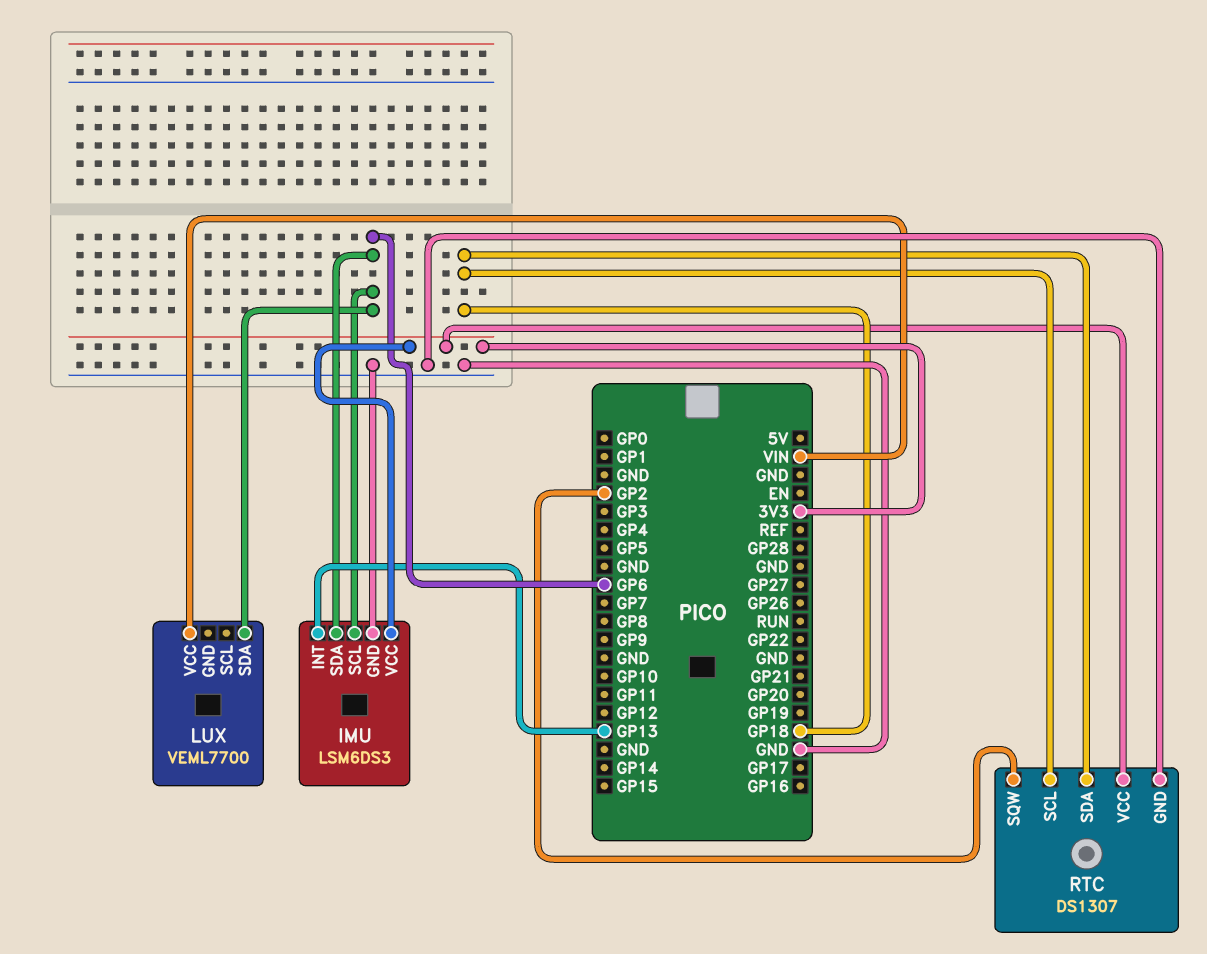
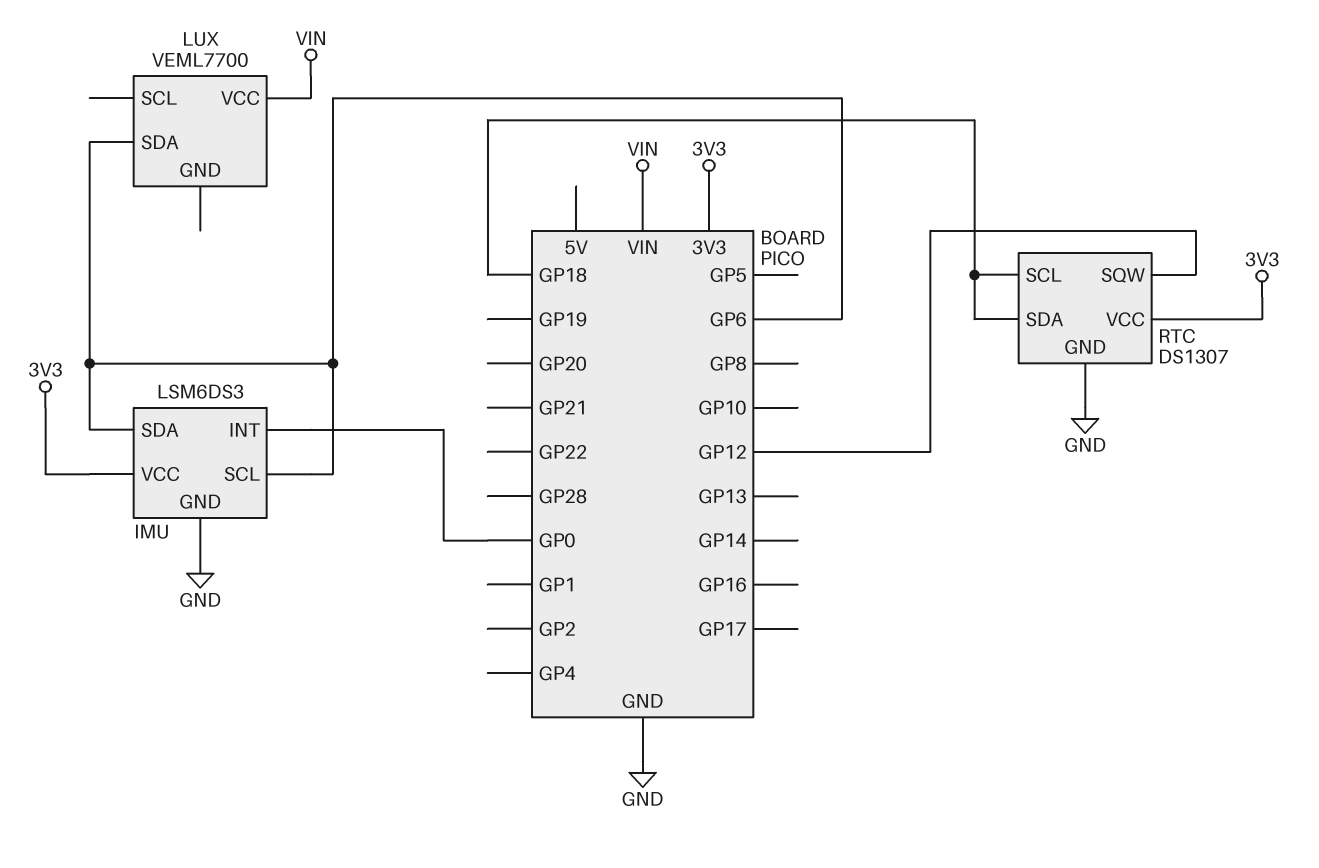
IMU pin INT: GP13 -> GP0
RTC pin SQW: GP2 -> GP12

